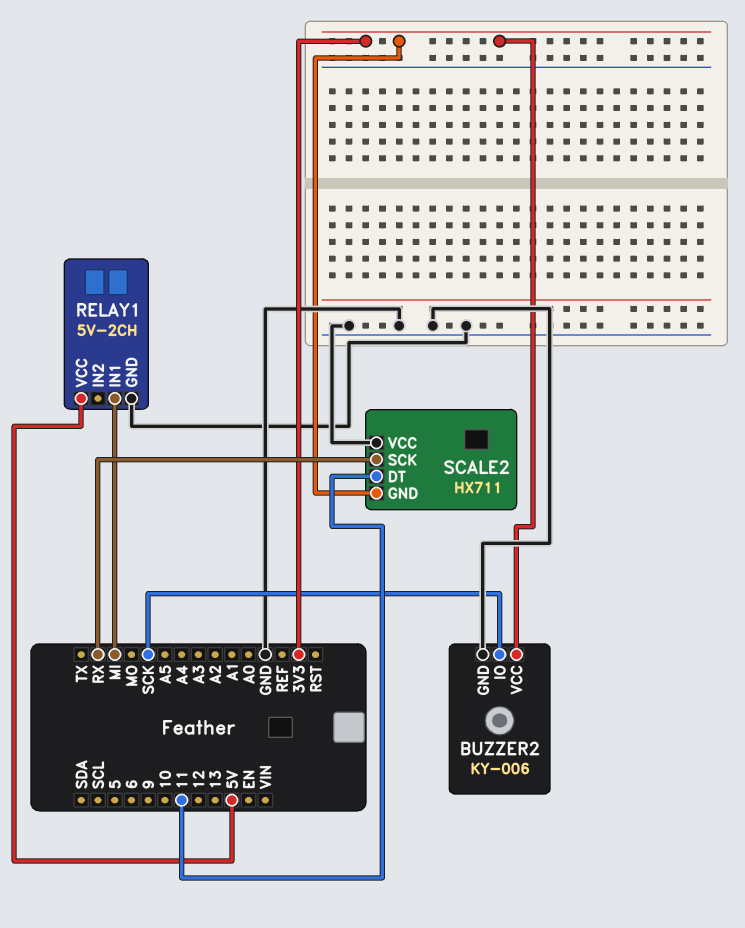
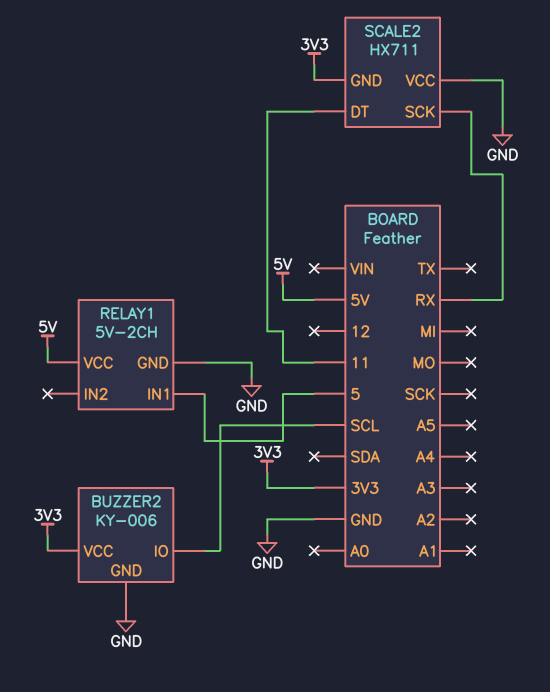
BUZZER2 pin IO: SCK -> SCL
RELAY1 pin IN1: MI -> 5

